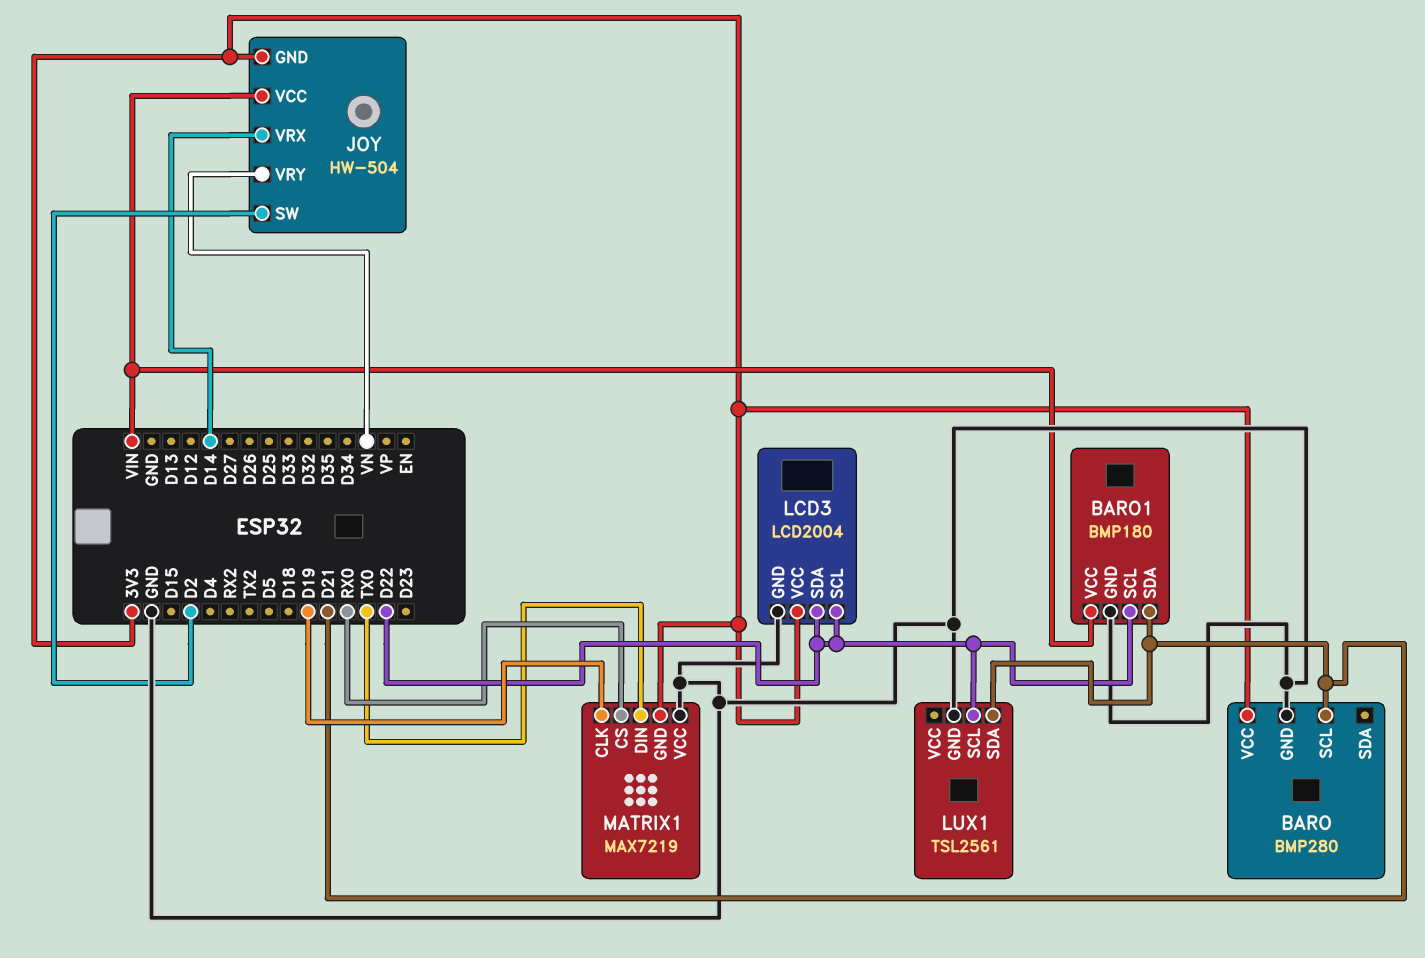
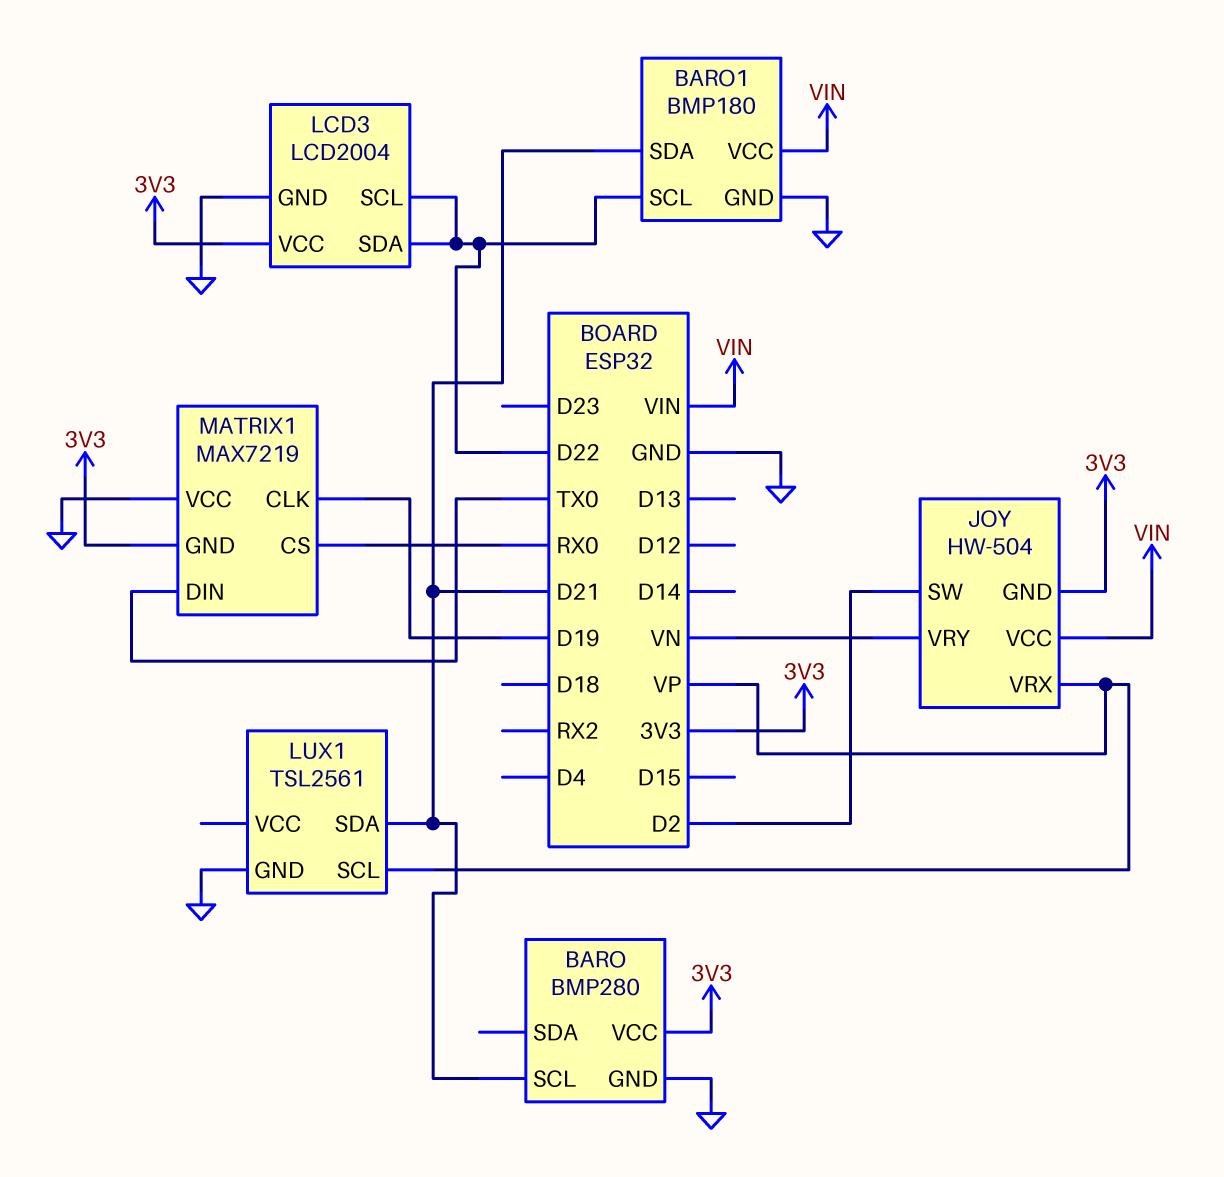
JOY pin VRX: D14 -> VP
LUX1 pin SCL: D22 -> VP

